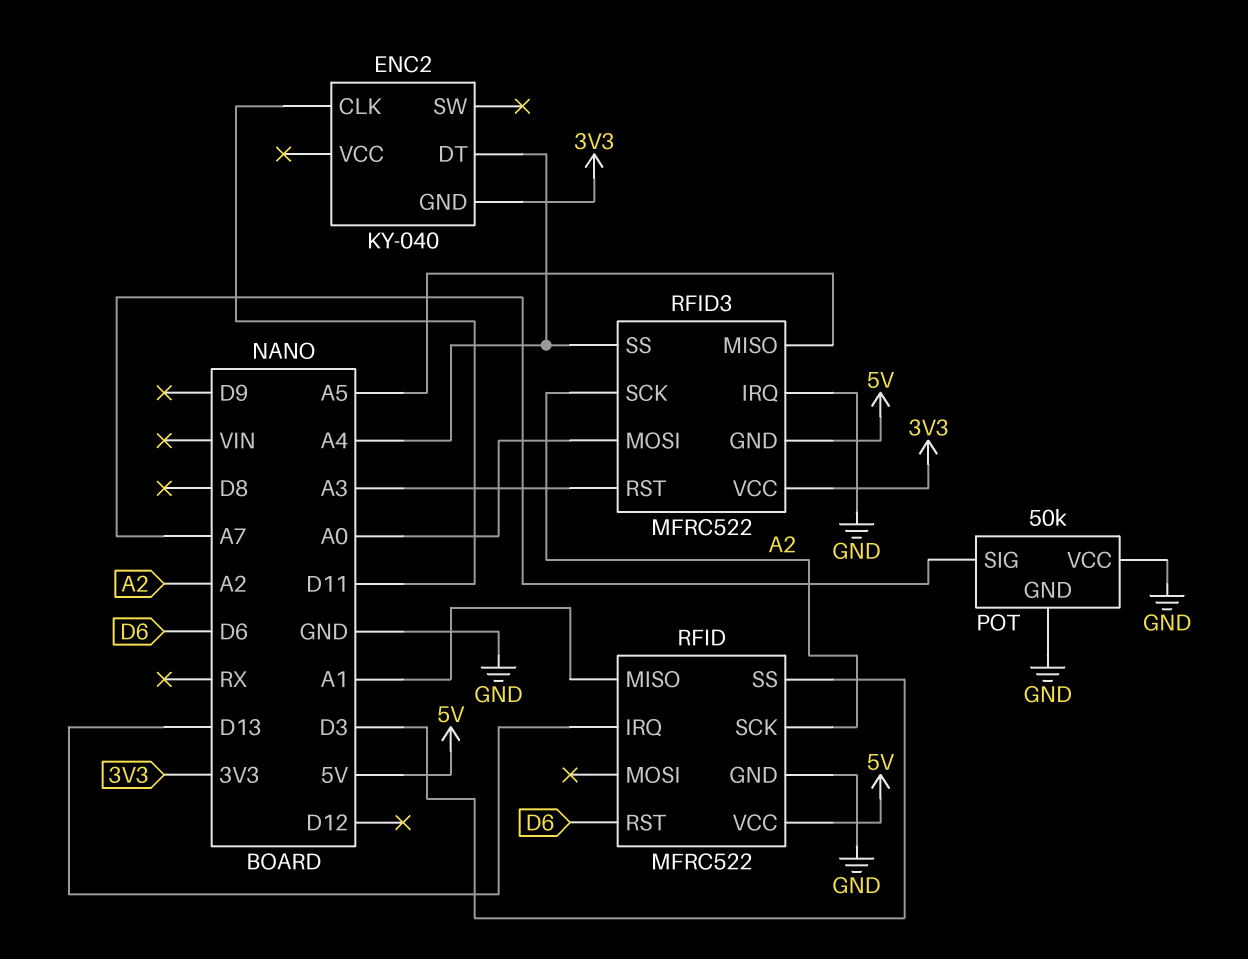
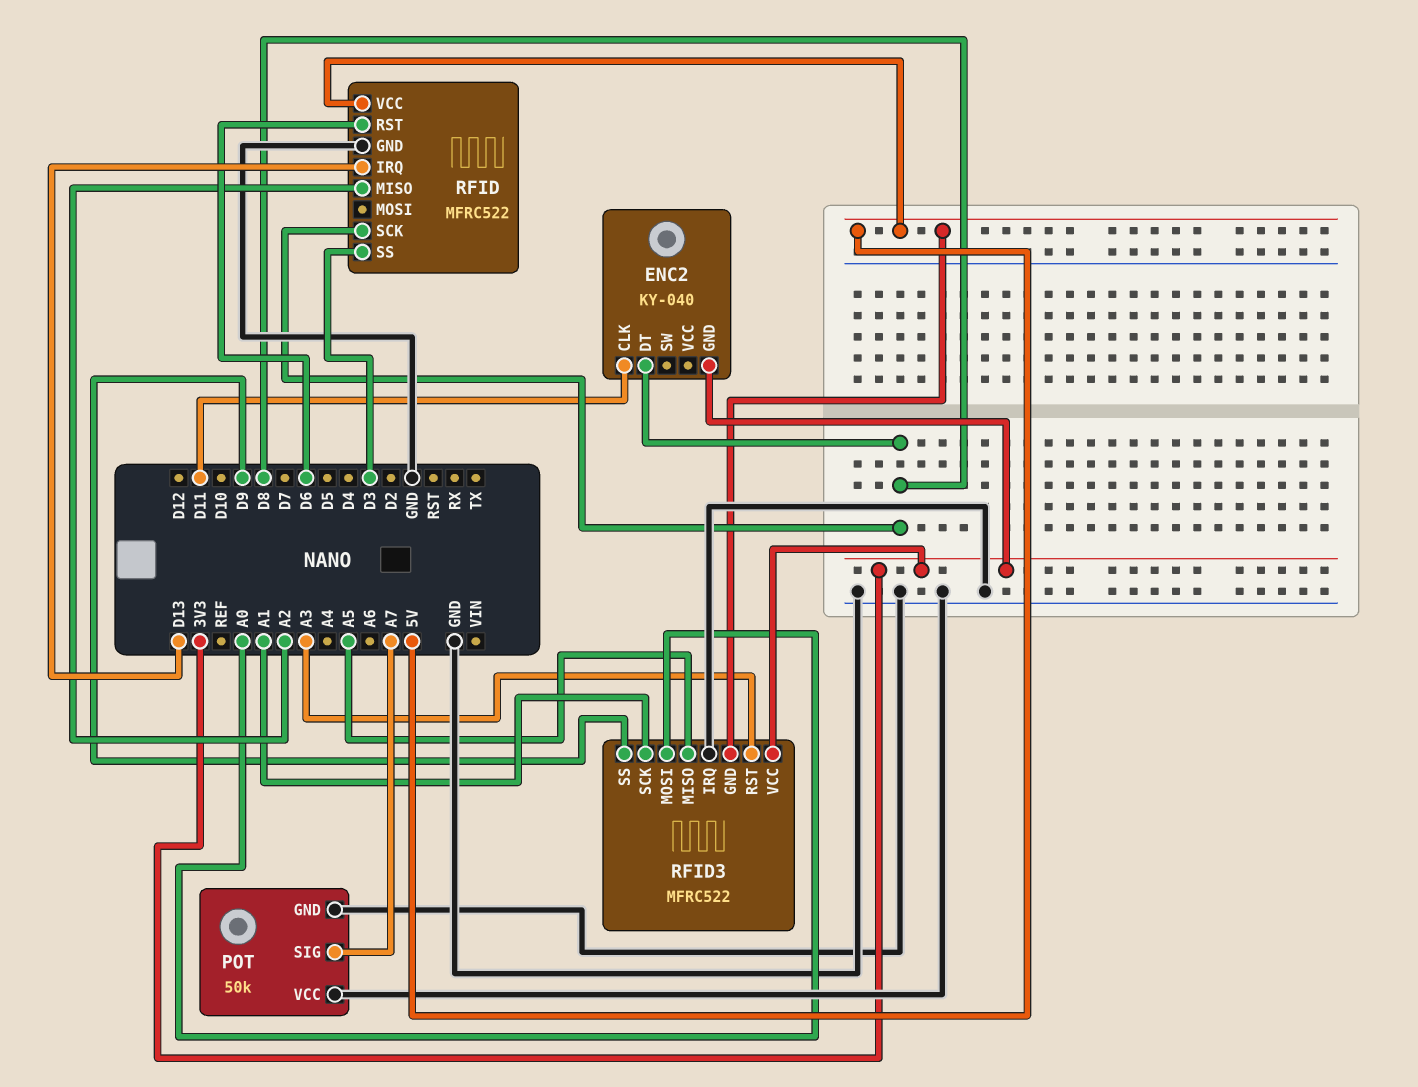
ENC2 pin DT: A4 -> D8
RFID pin MISO: A1 -> A2
RFID pin SCK: A2 -> D8
RFID3 pin SCK: A2 -> A1
RFID3 pin SS: A4 -> D9

